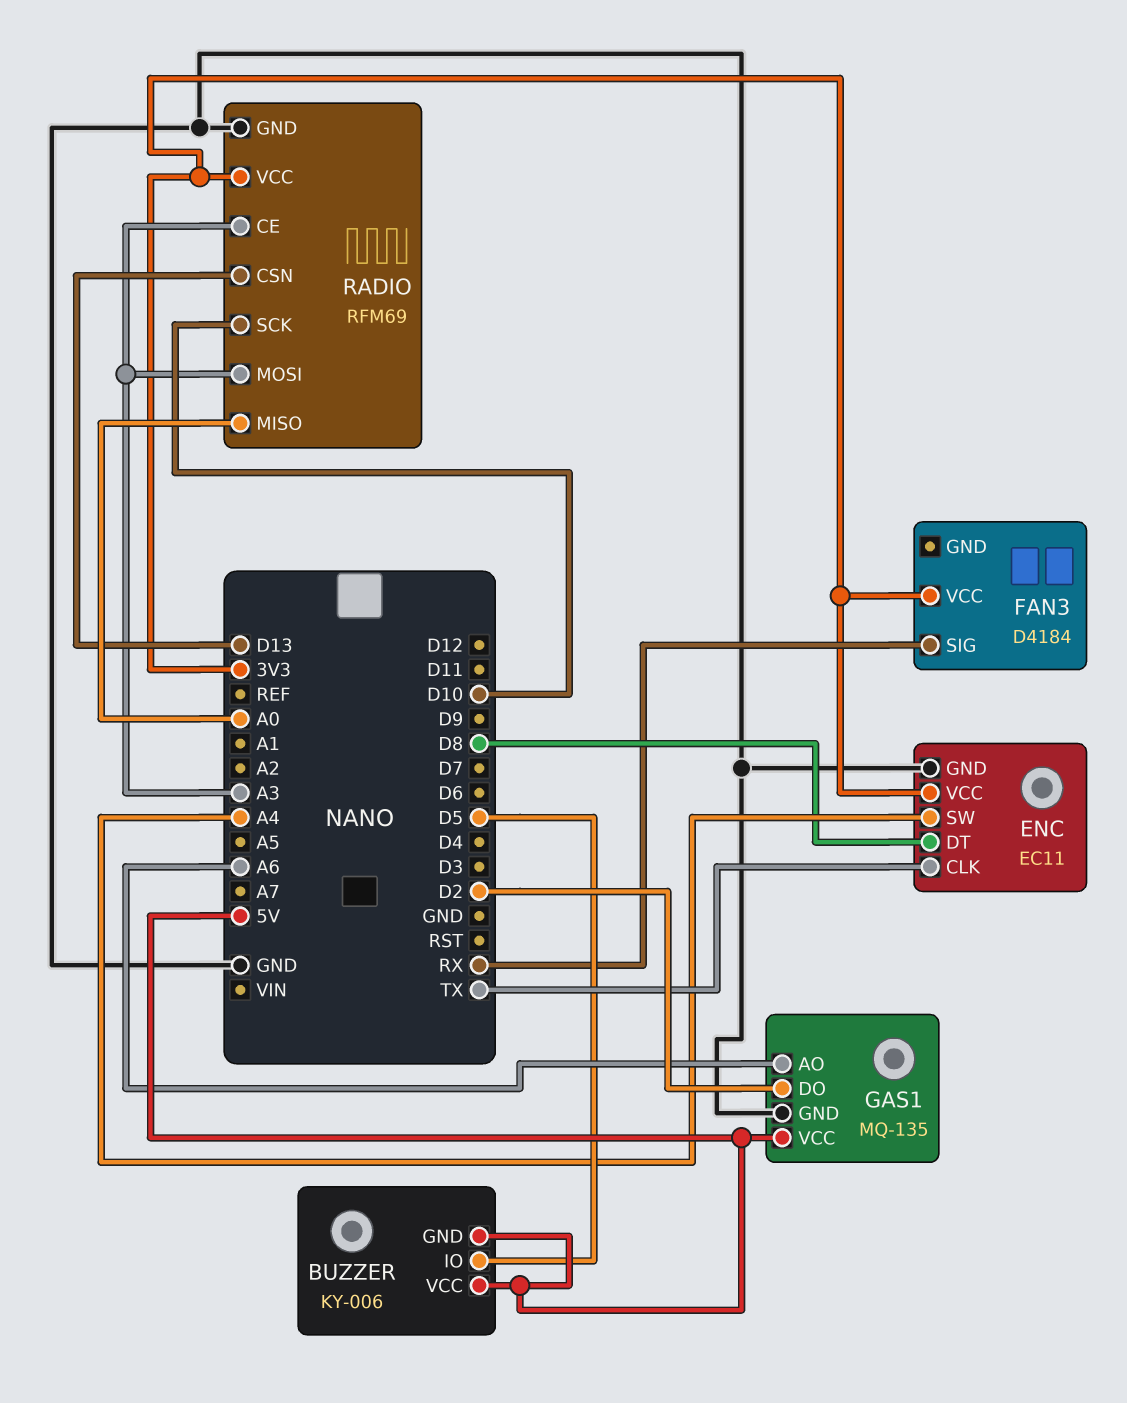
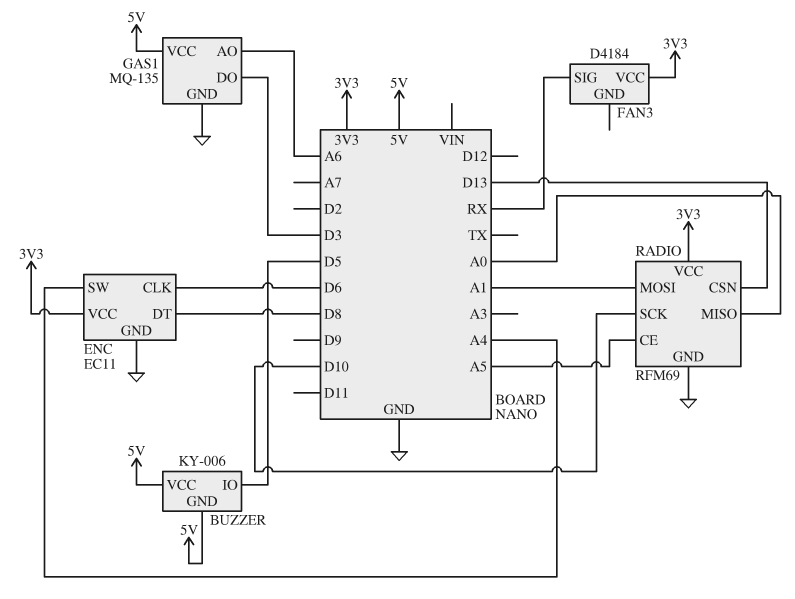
ENC pin CLK: TX -> D6
GAS1 pin DO: D2 -> D3
RADIO pin CE: A3 -> A5
RADIO pin MOSI: A3 -> A1

